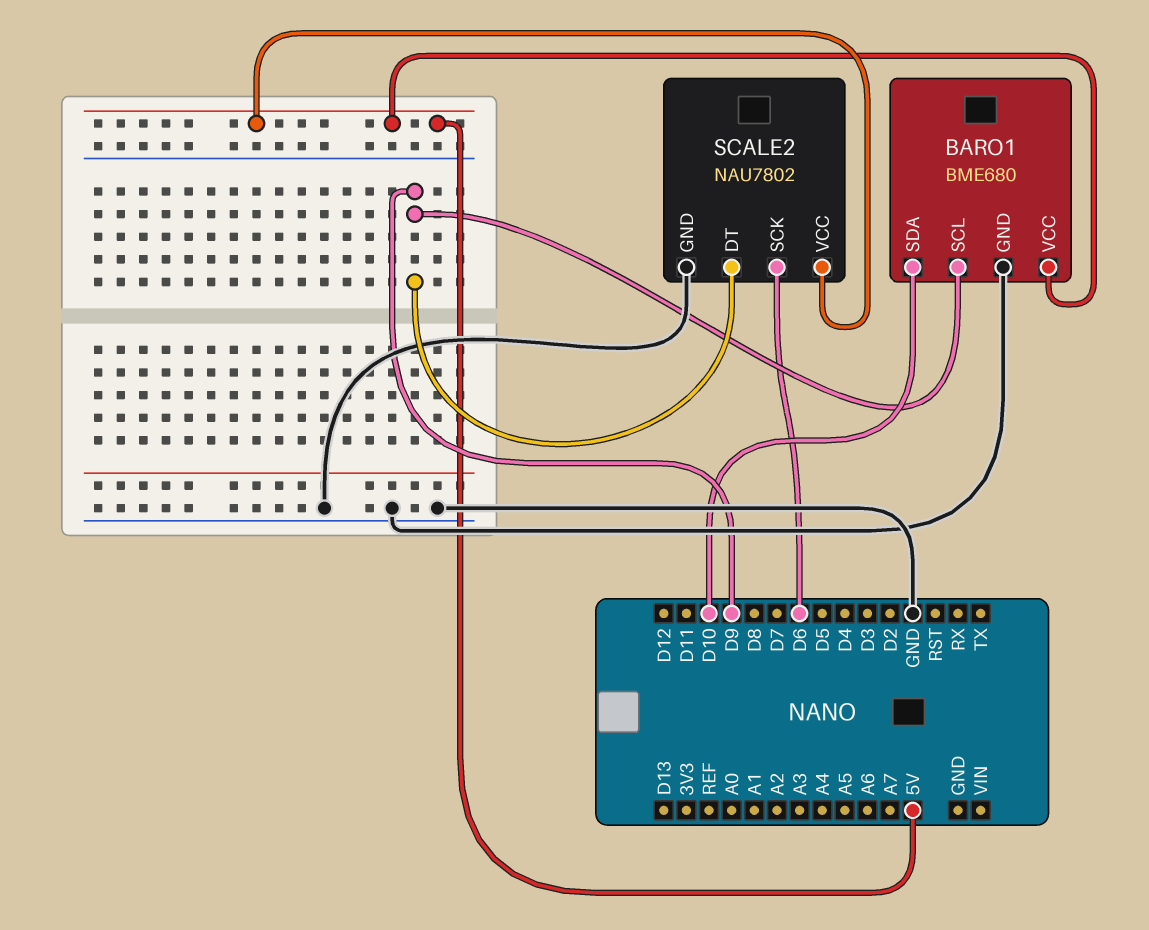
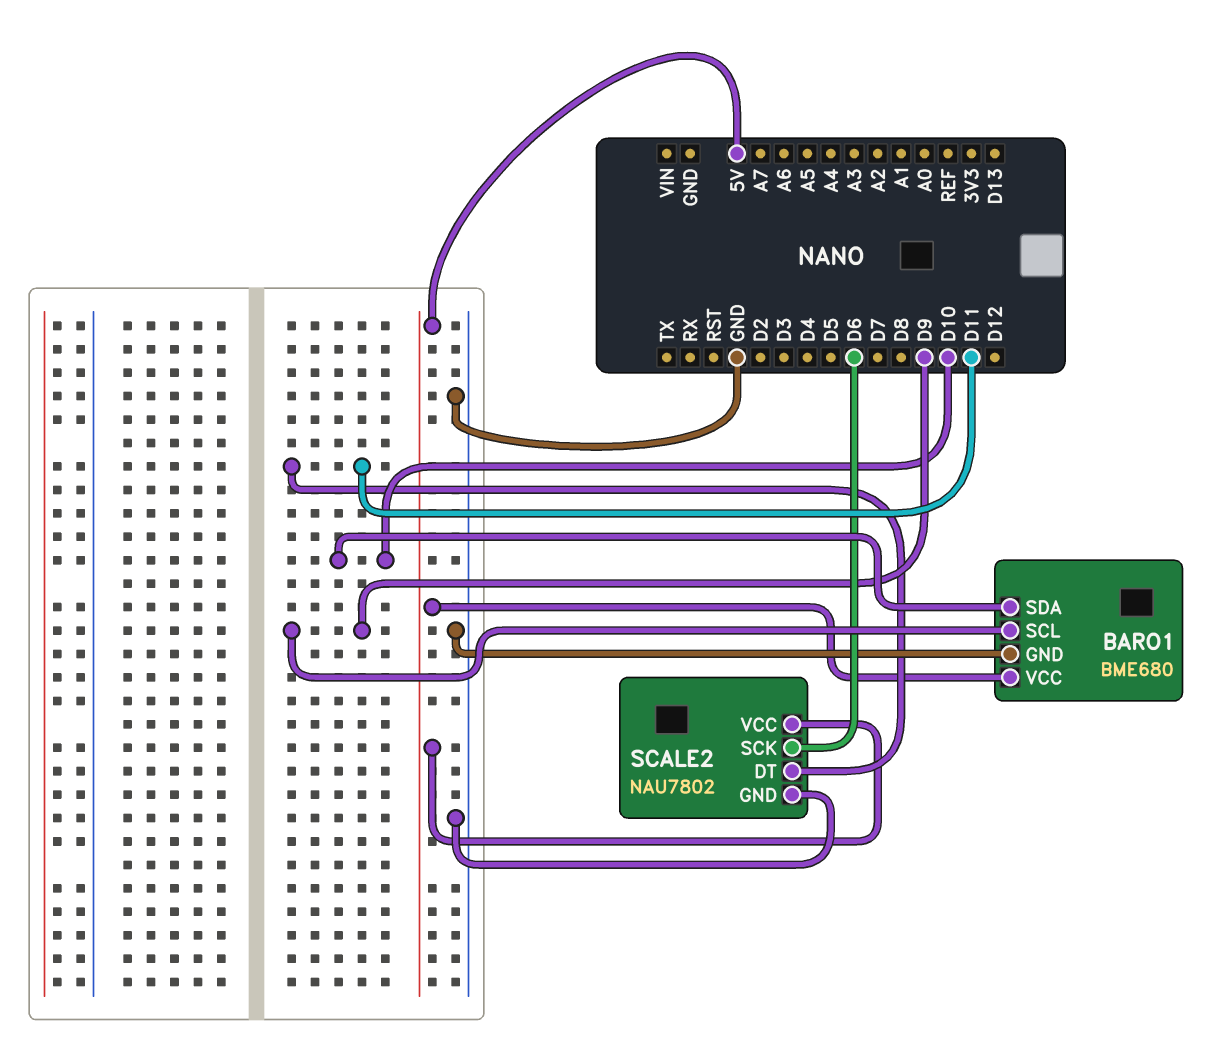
SCALE2 pin DT: D9 -> D11

